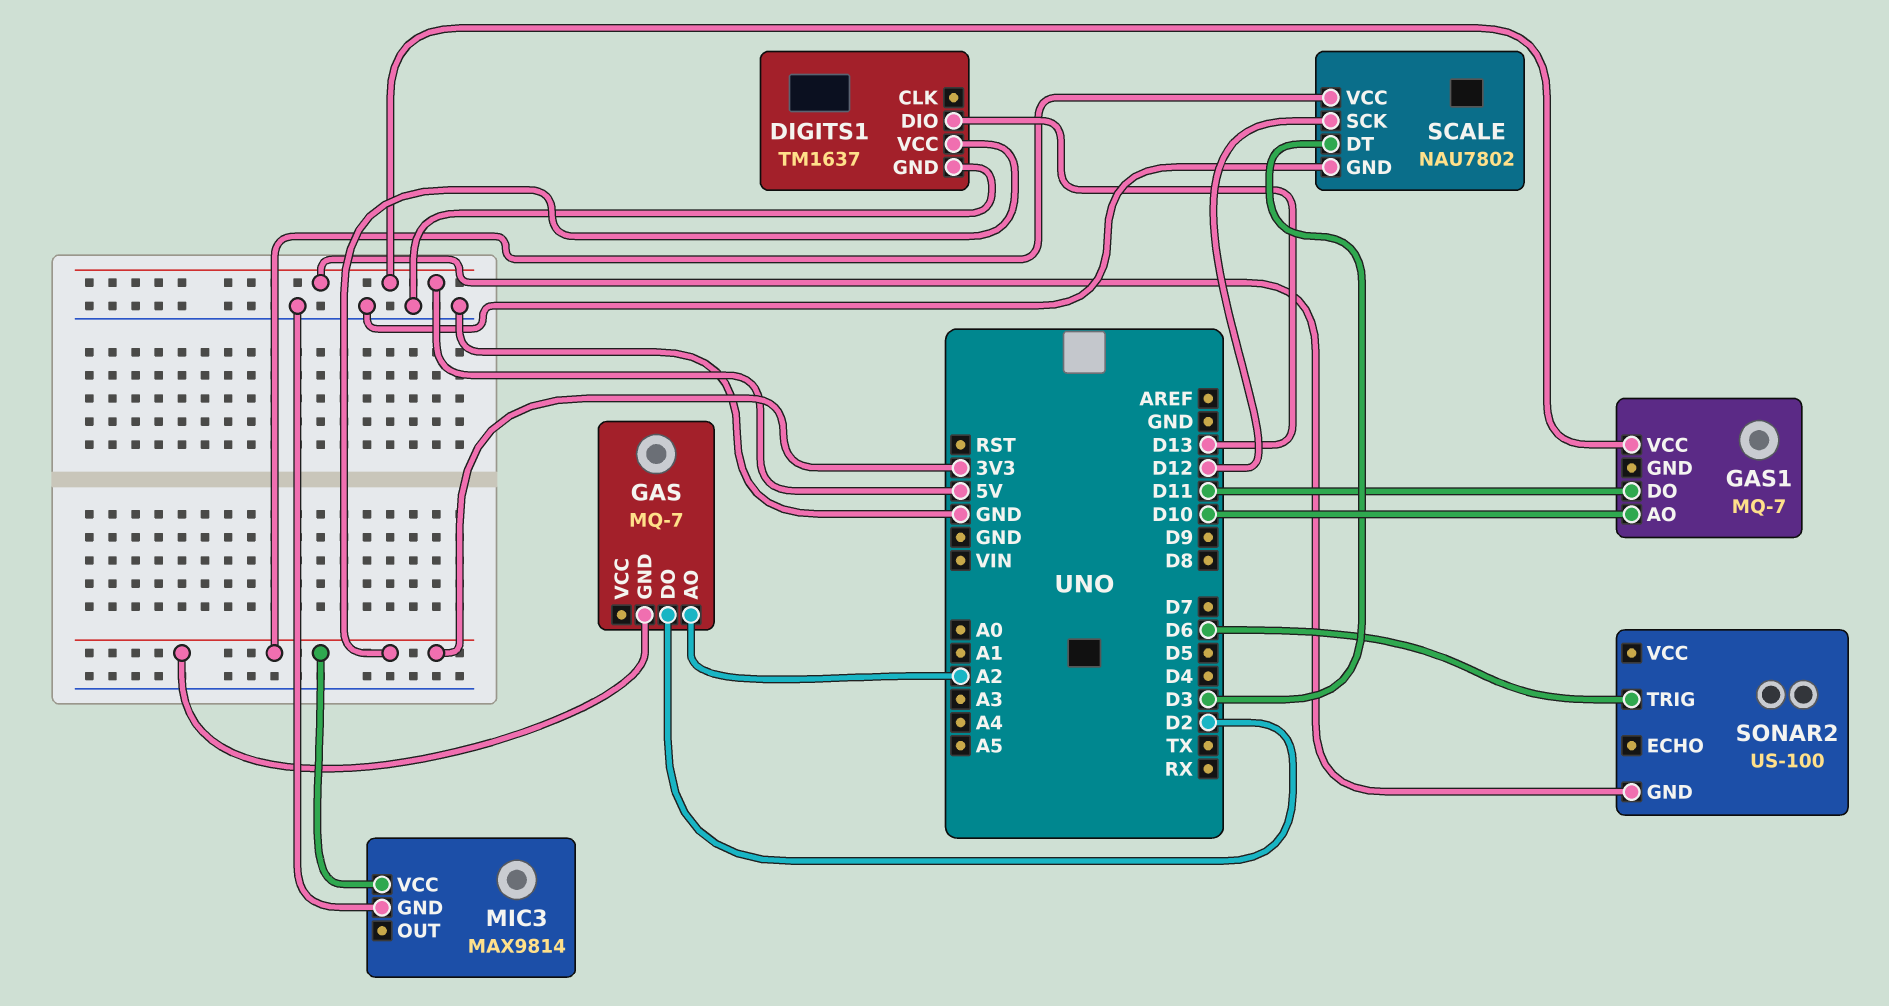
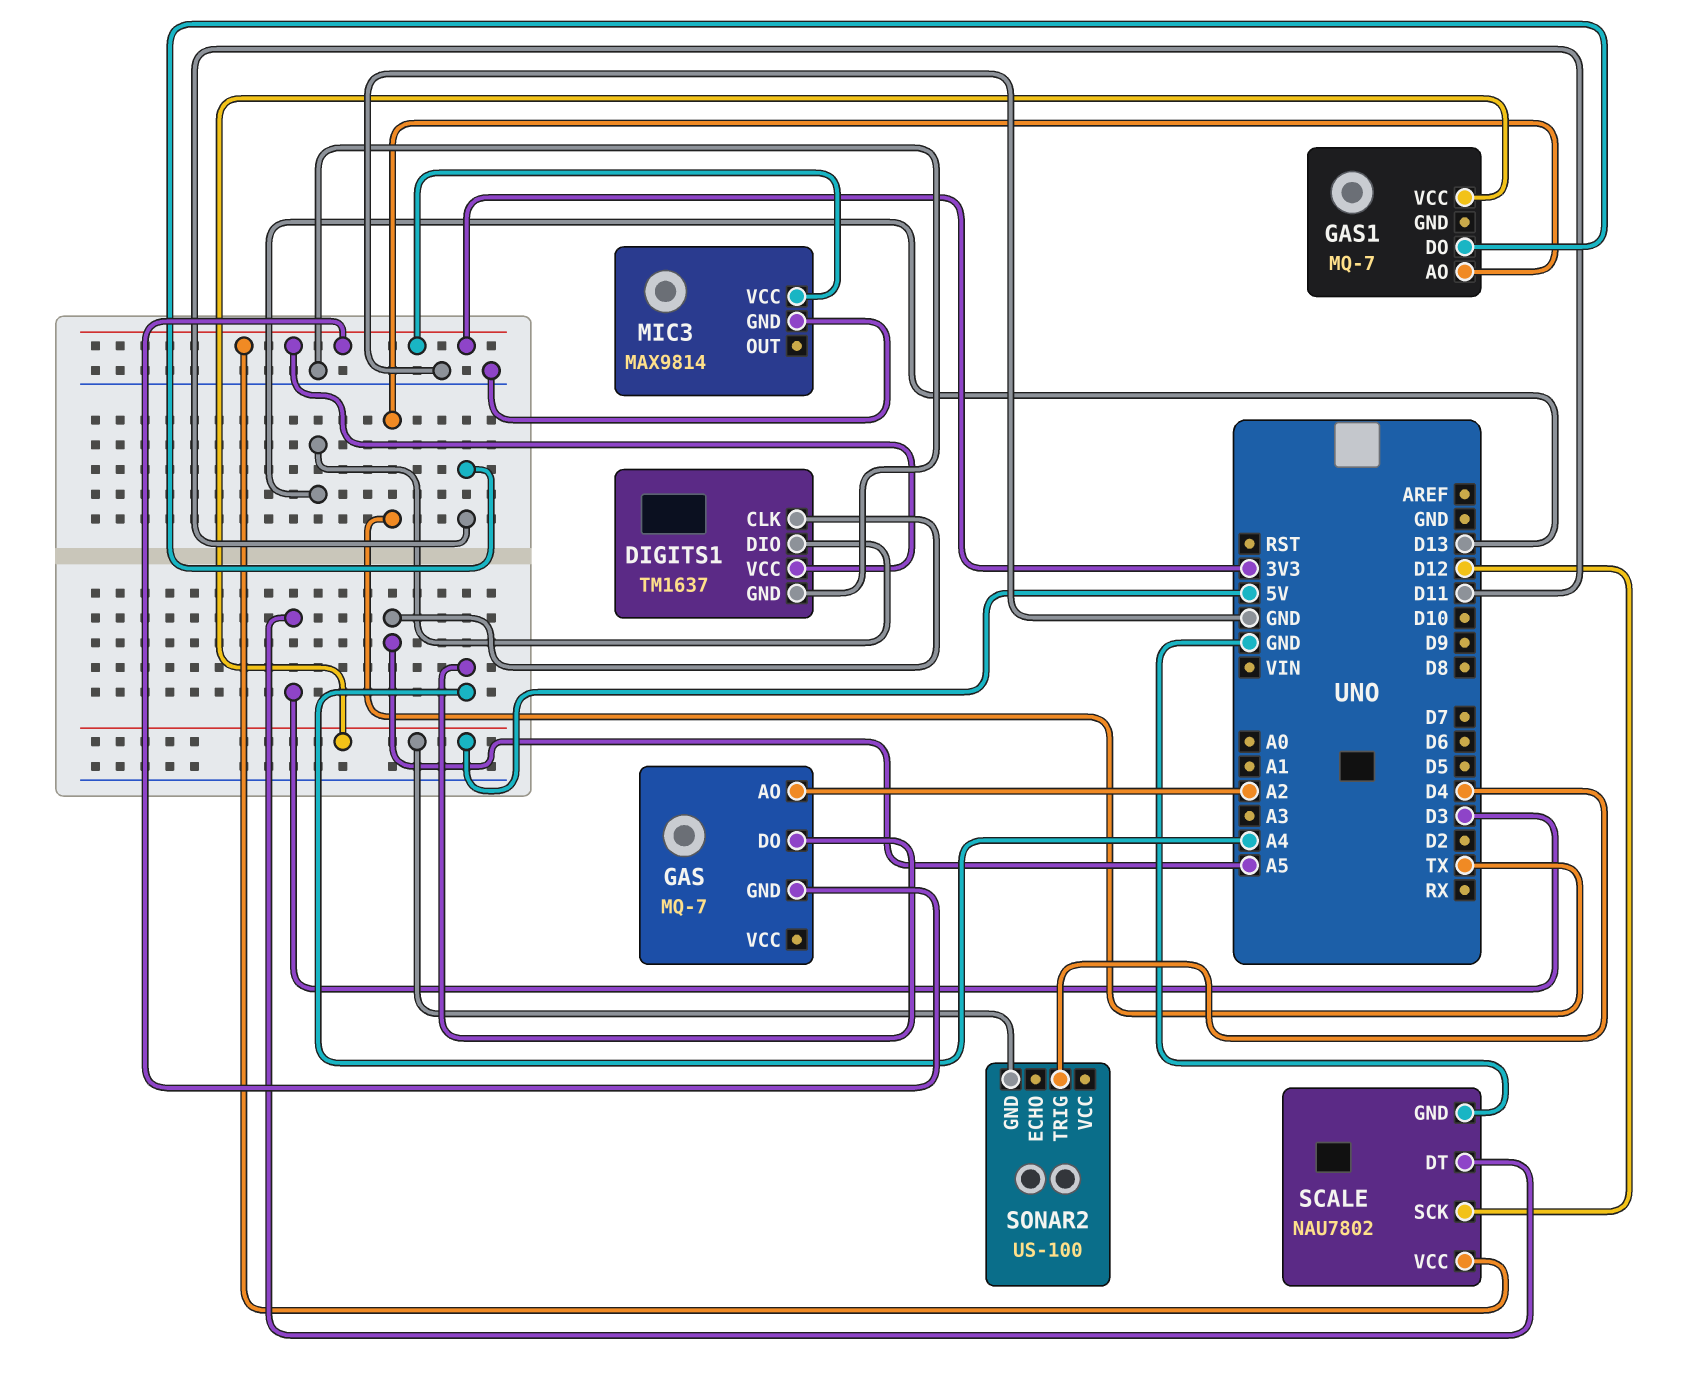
DIGITS1 pin CLK: none -> A5
GAS pin DO: D2 -> A4
GAS1 pin AO: D10 -> TX
SONAR2 pin TRIG: D6 -> D4

